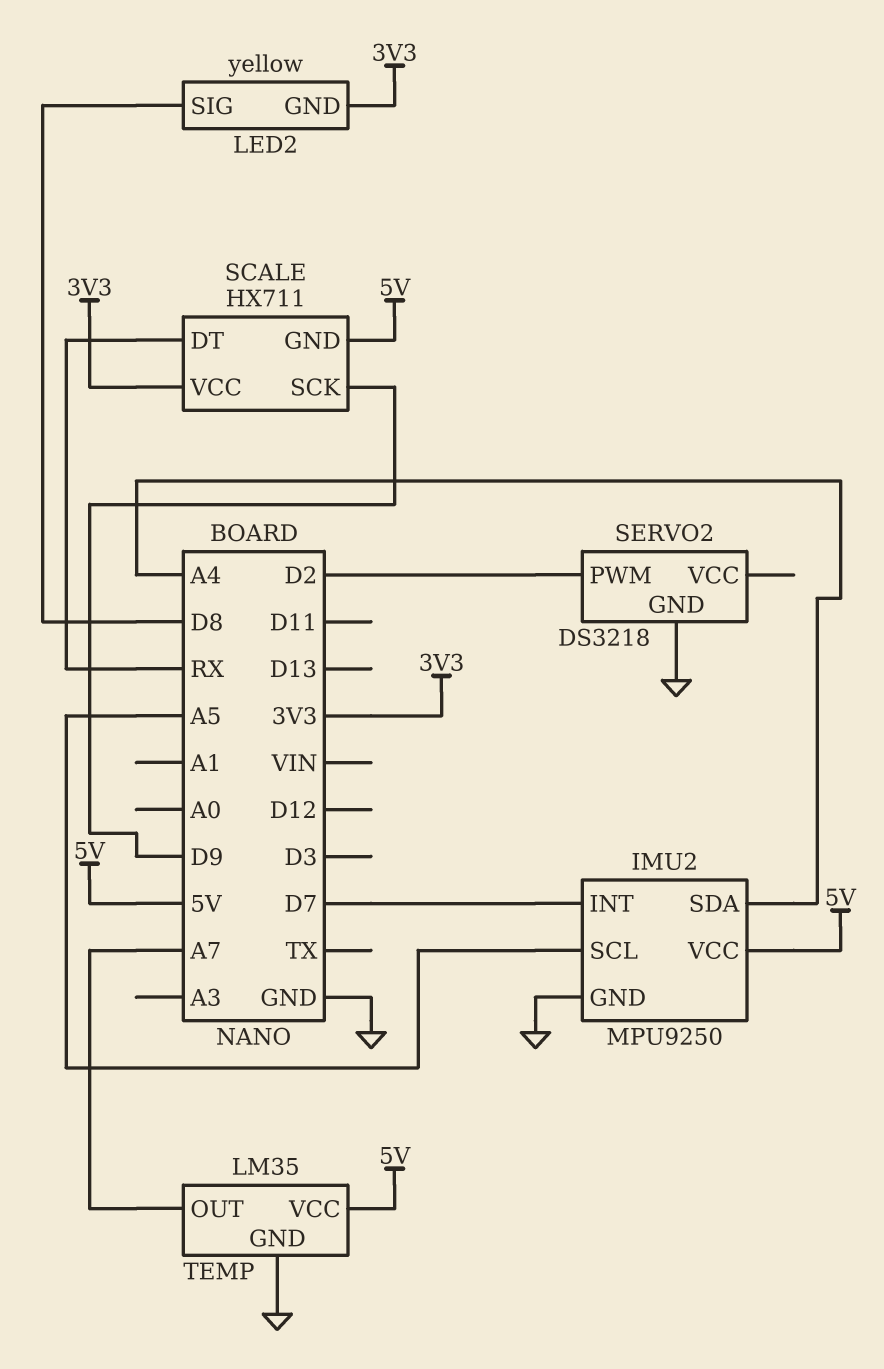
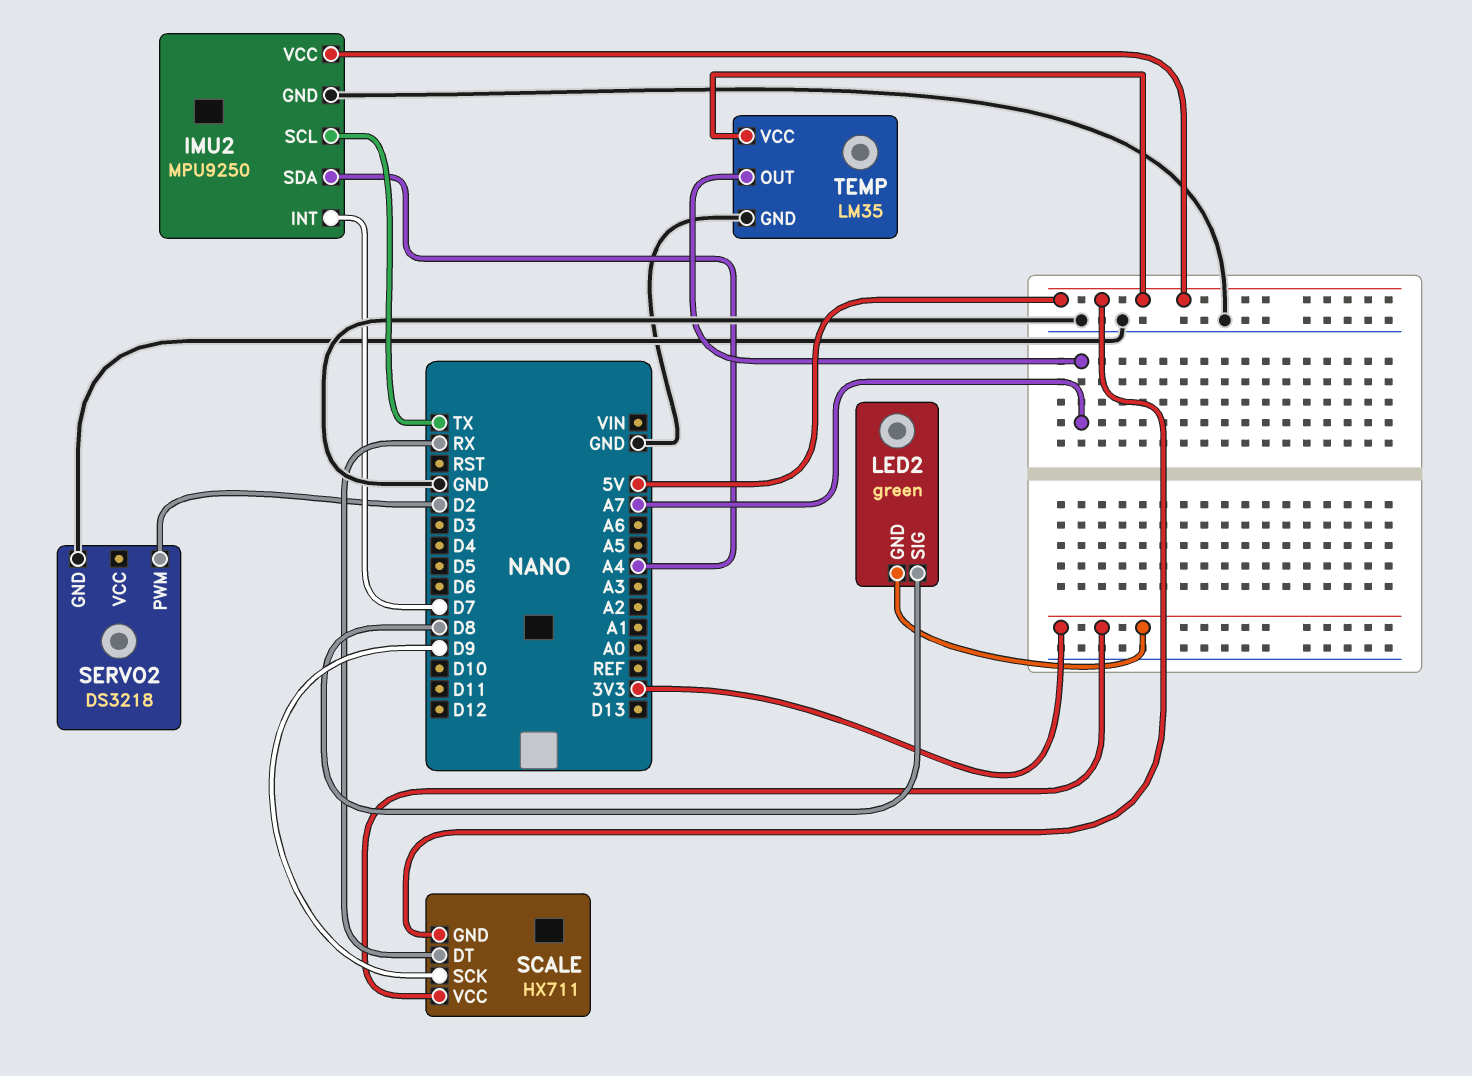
IMU2 pin SCL: A5 -> TX
LED2: yellow -> green

